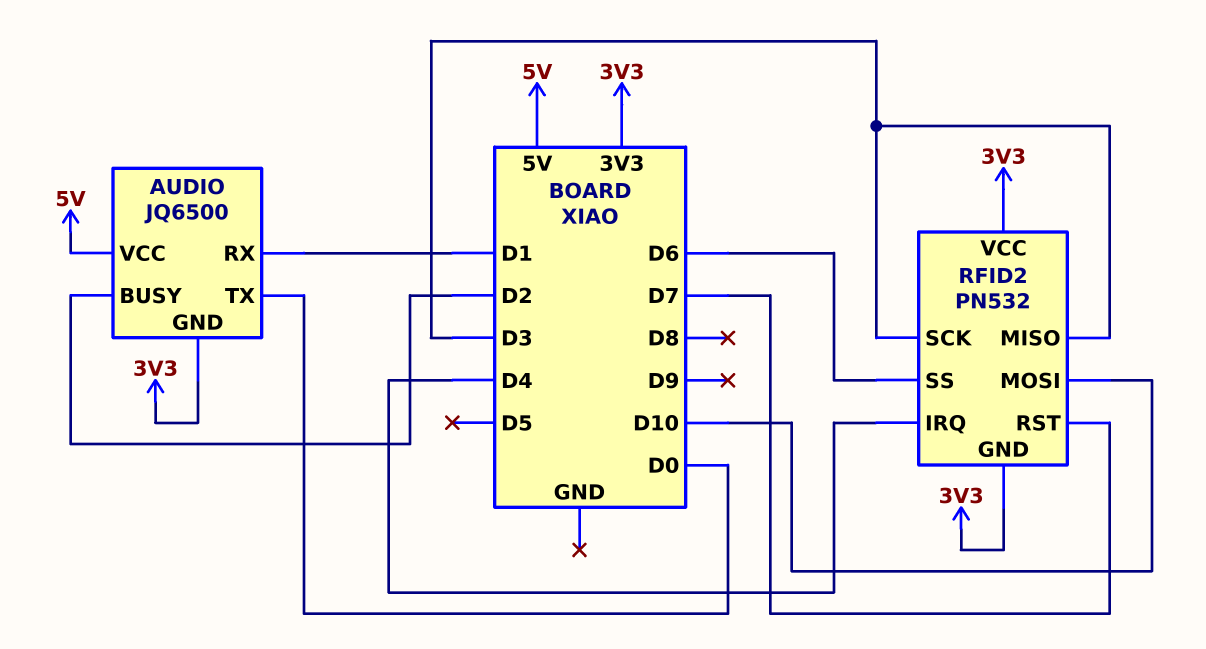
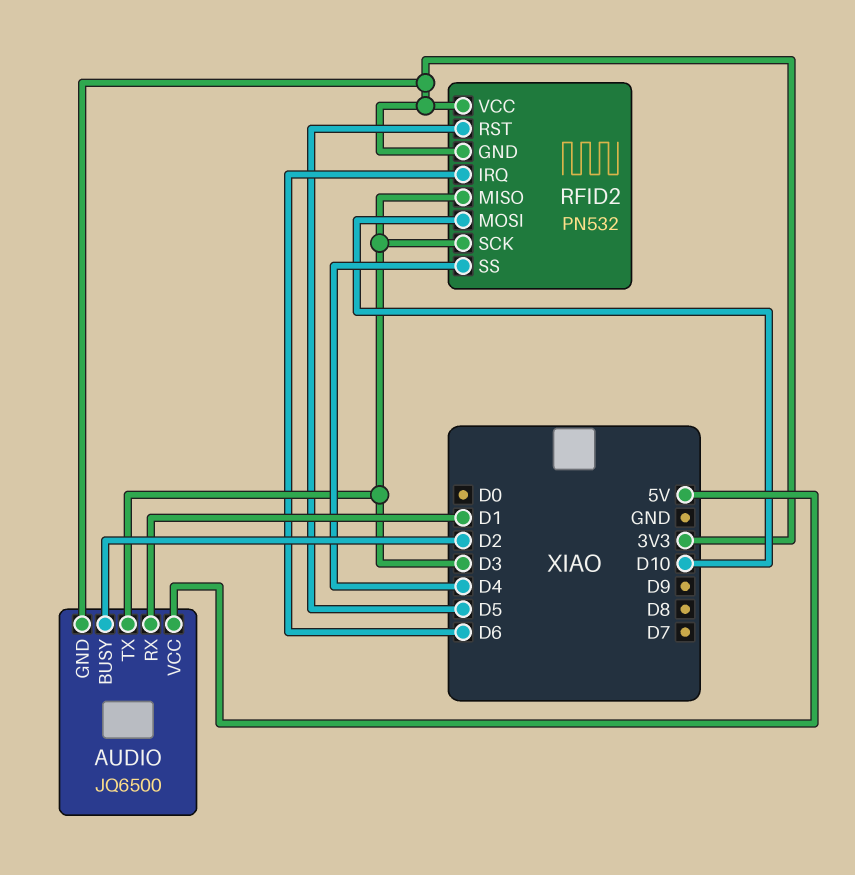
AUDIO pin TX: D0 -> D3
RFID2 pin IRQ: D4 -> D6
RFID2 pin RST: D7 -> D5
RFID2 pin SS: D6 -> D4

